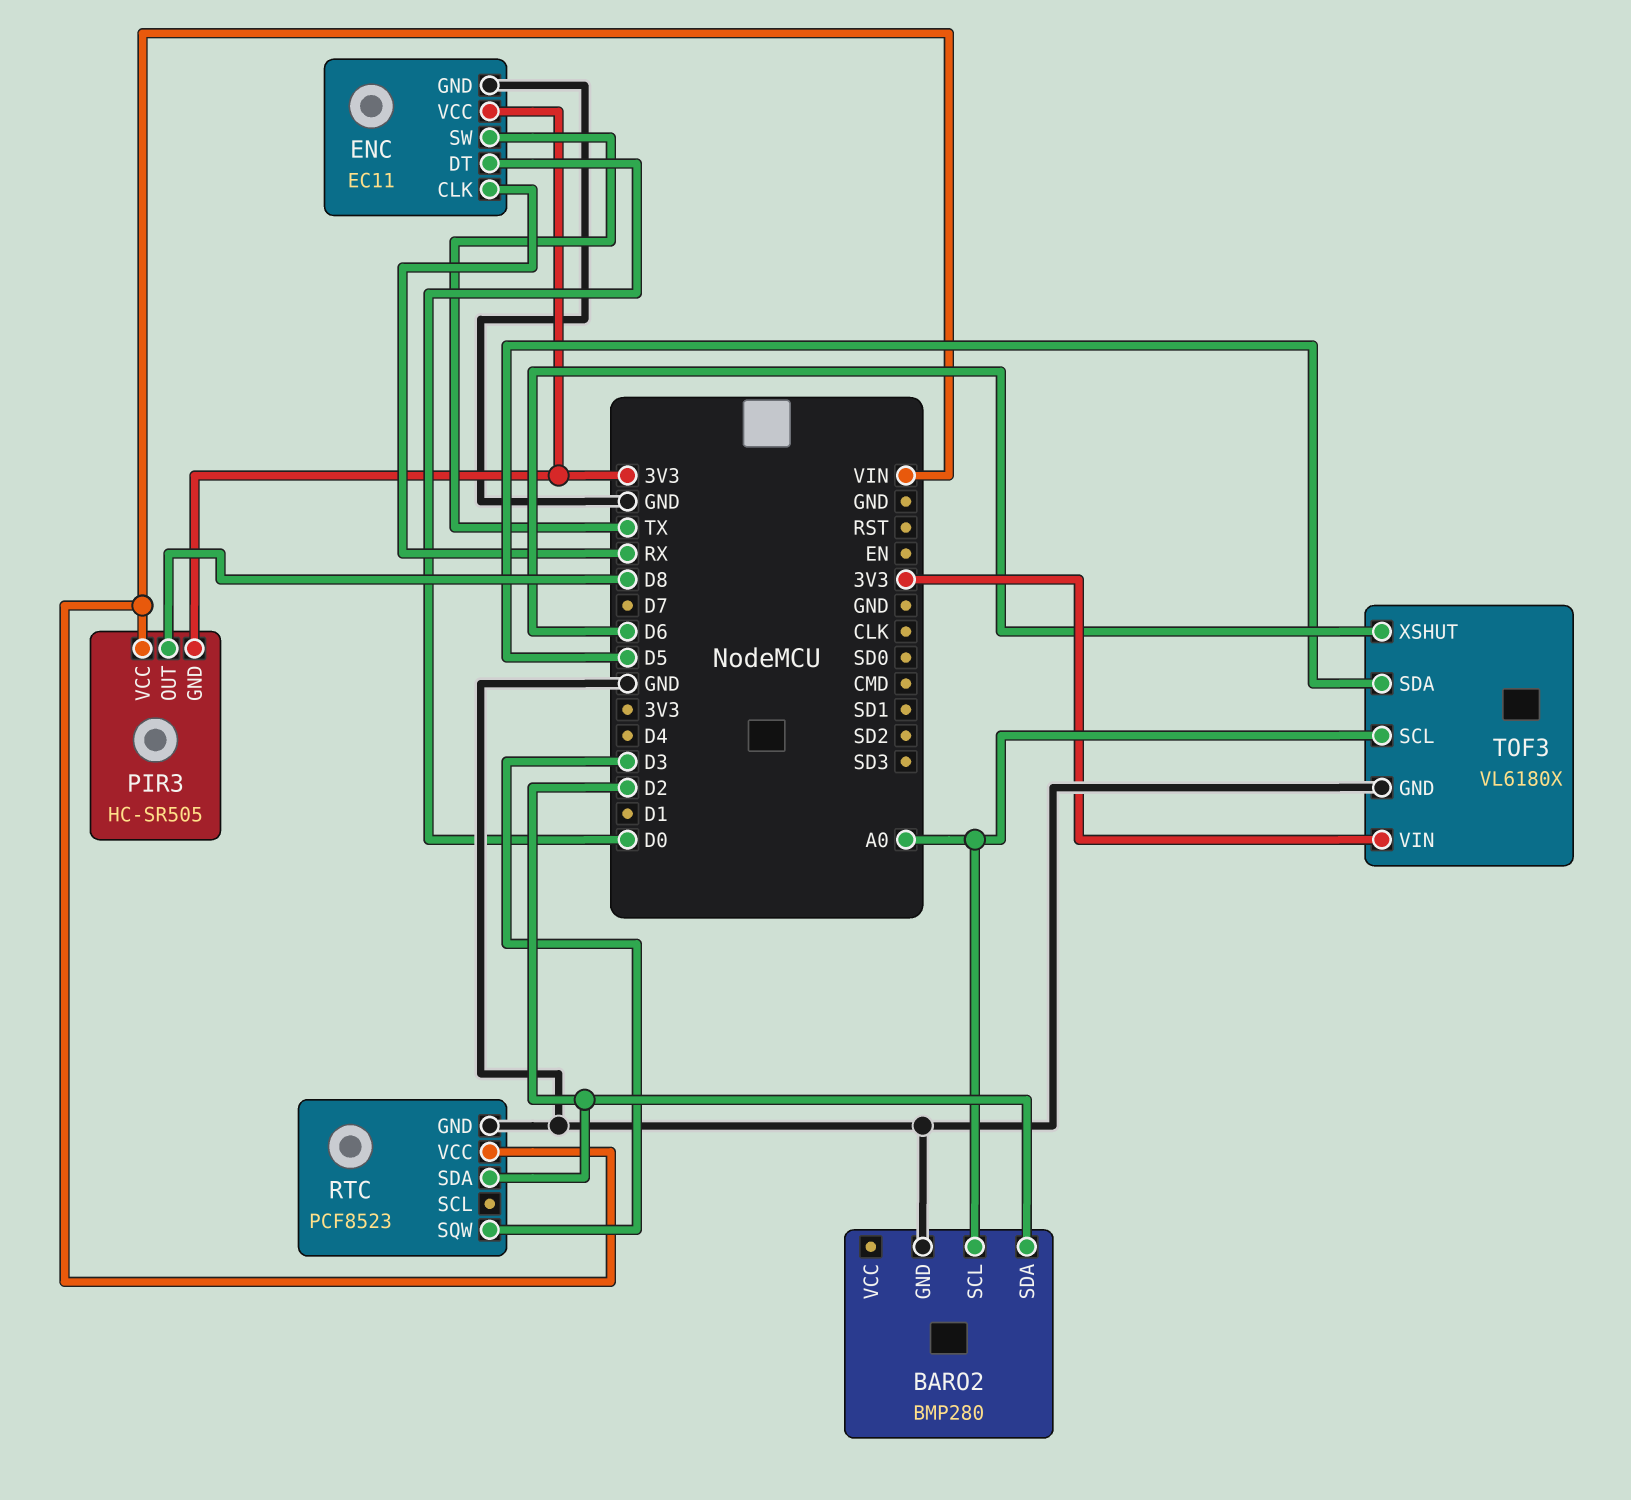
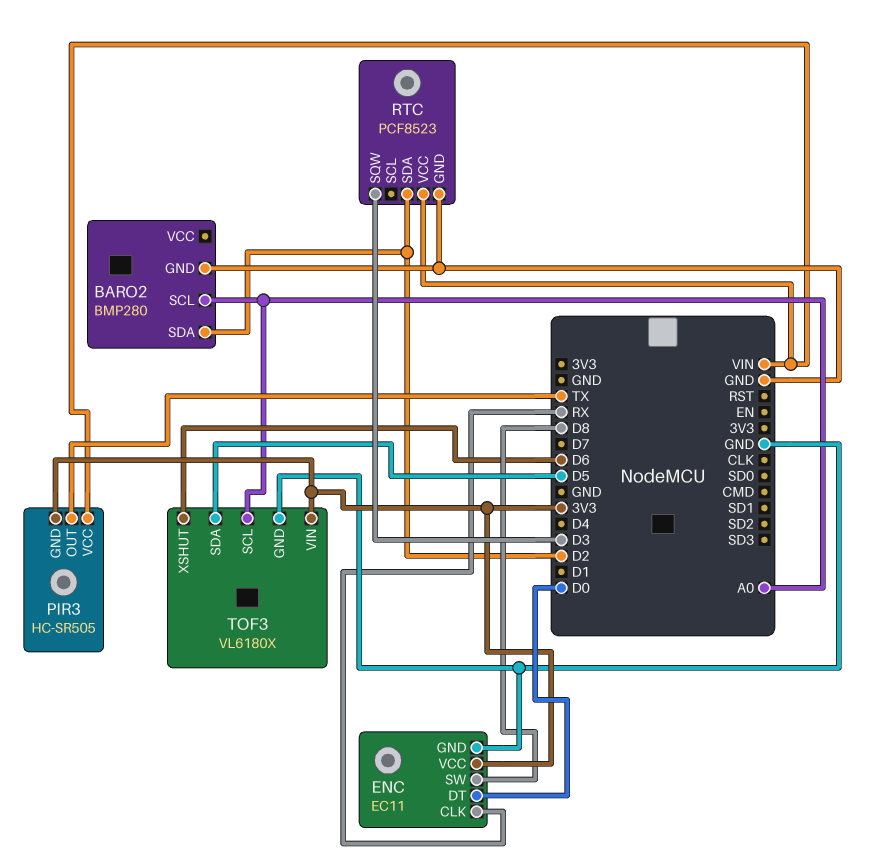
ENC pin SW: TX -> D8
PIR3 pin OUT: D8 -> TX

